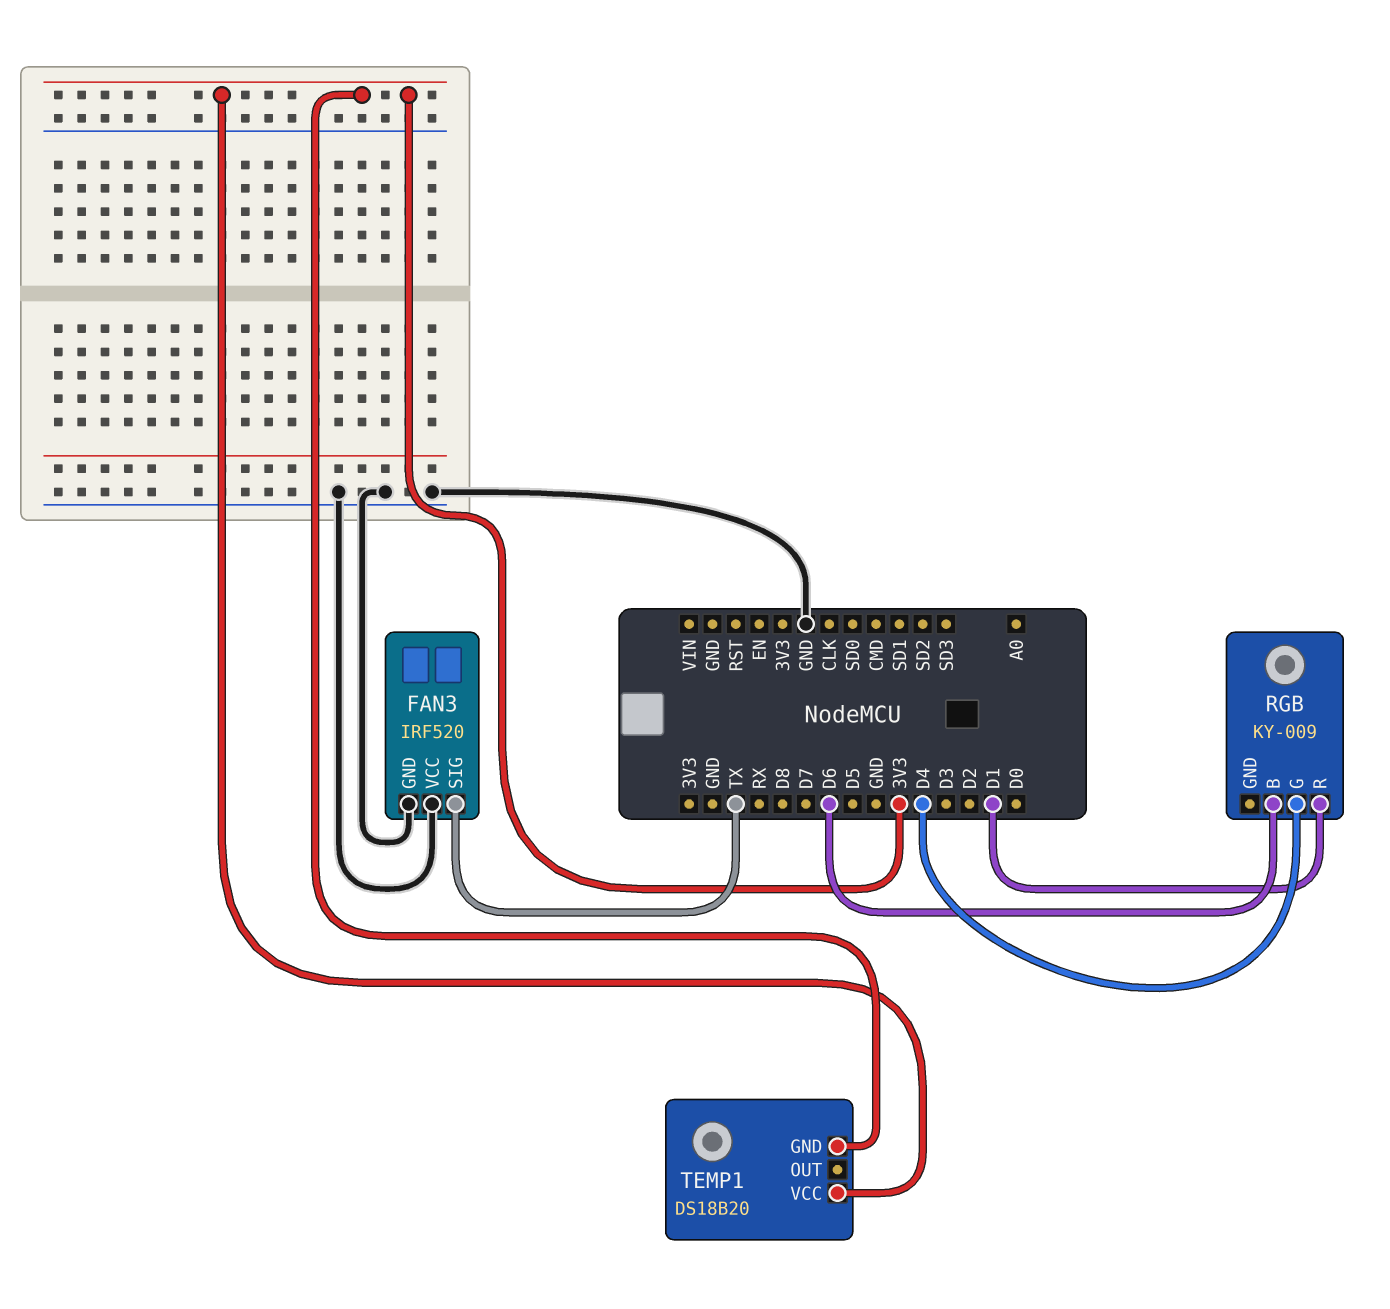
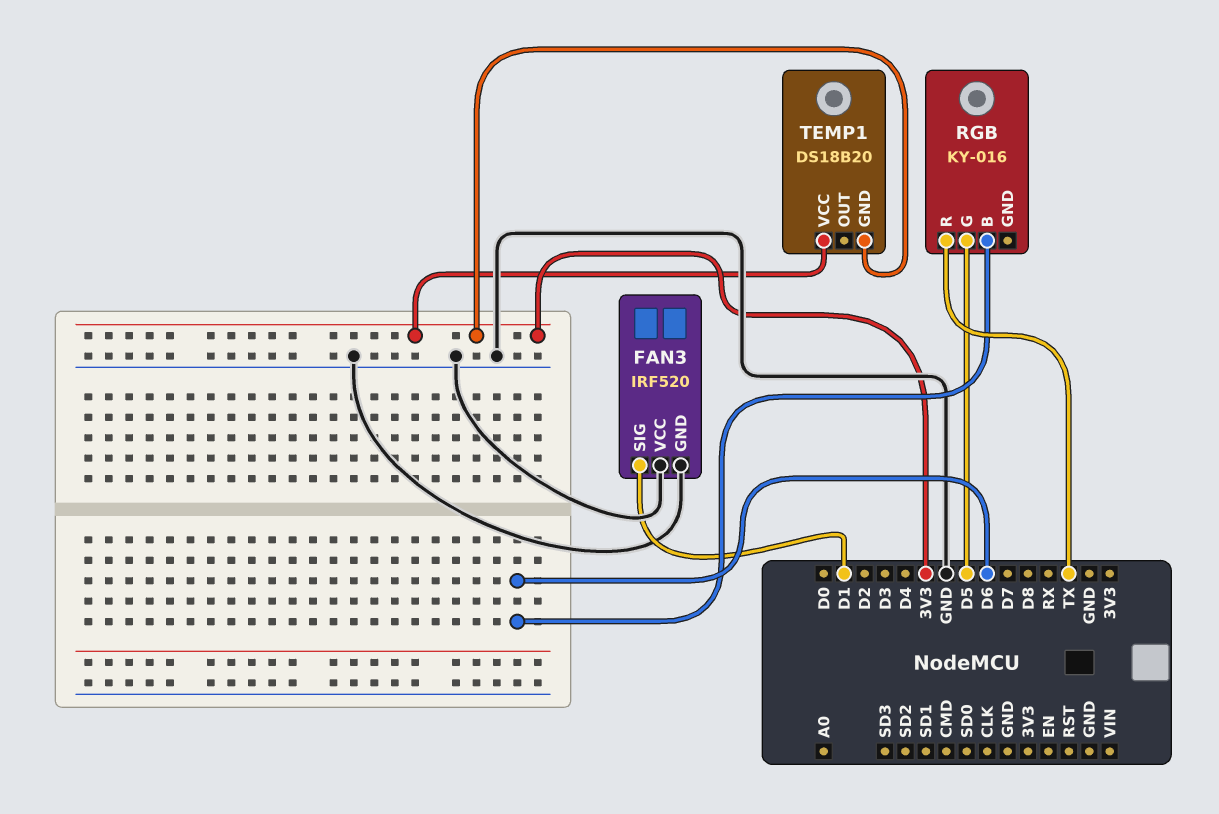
FAN3 pin SIG: TX -> D1
RGB: KY-009 -> KY-016
RGB pin G: D4 -> D5
RGB pin R: D1 -> TX

